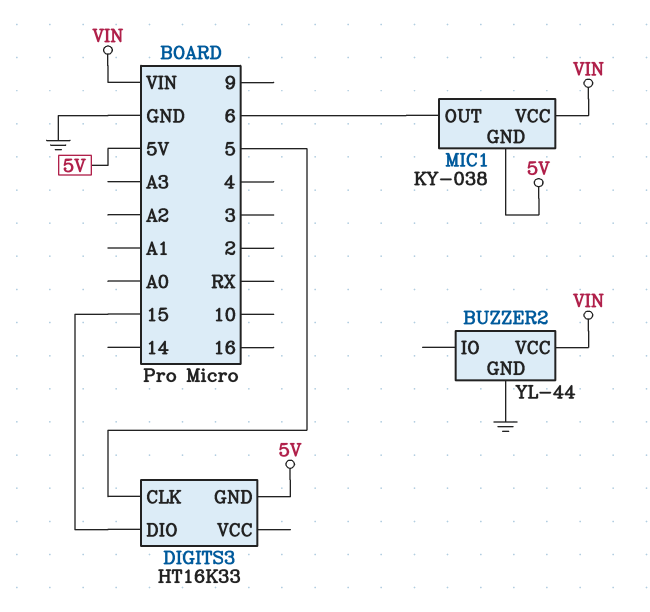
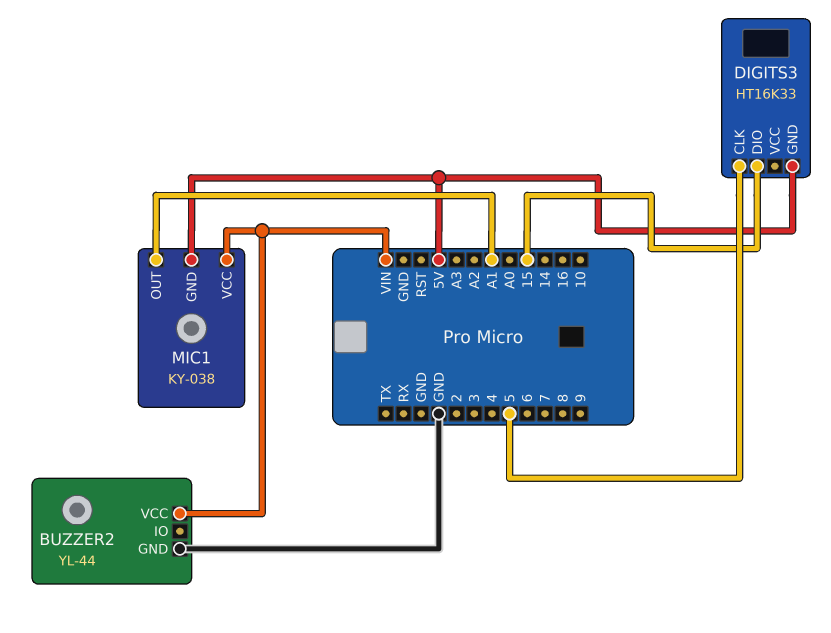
MIC1 pin OUT: 6 -> A1

